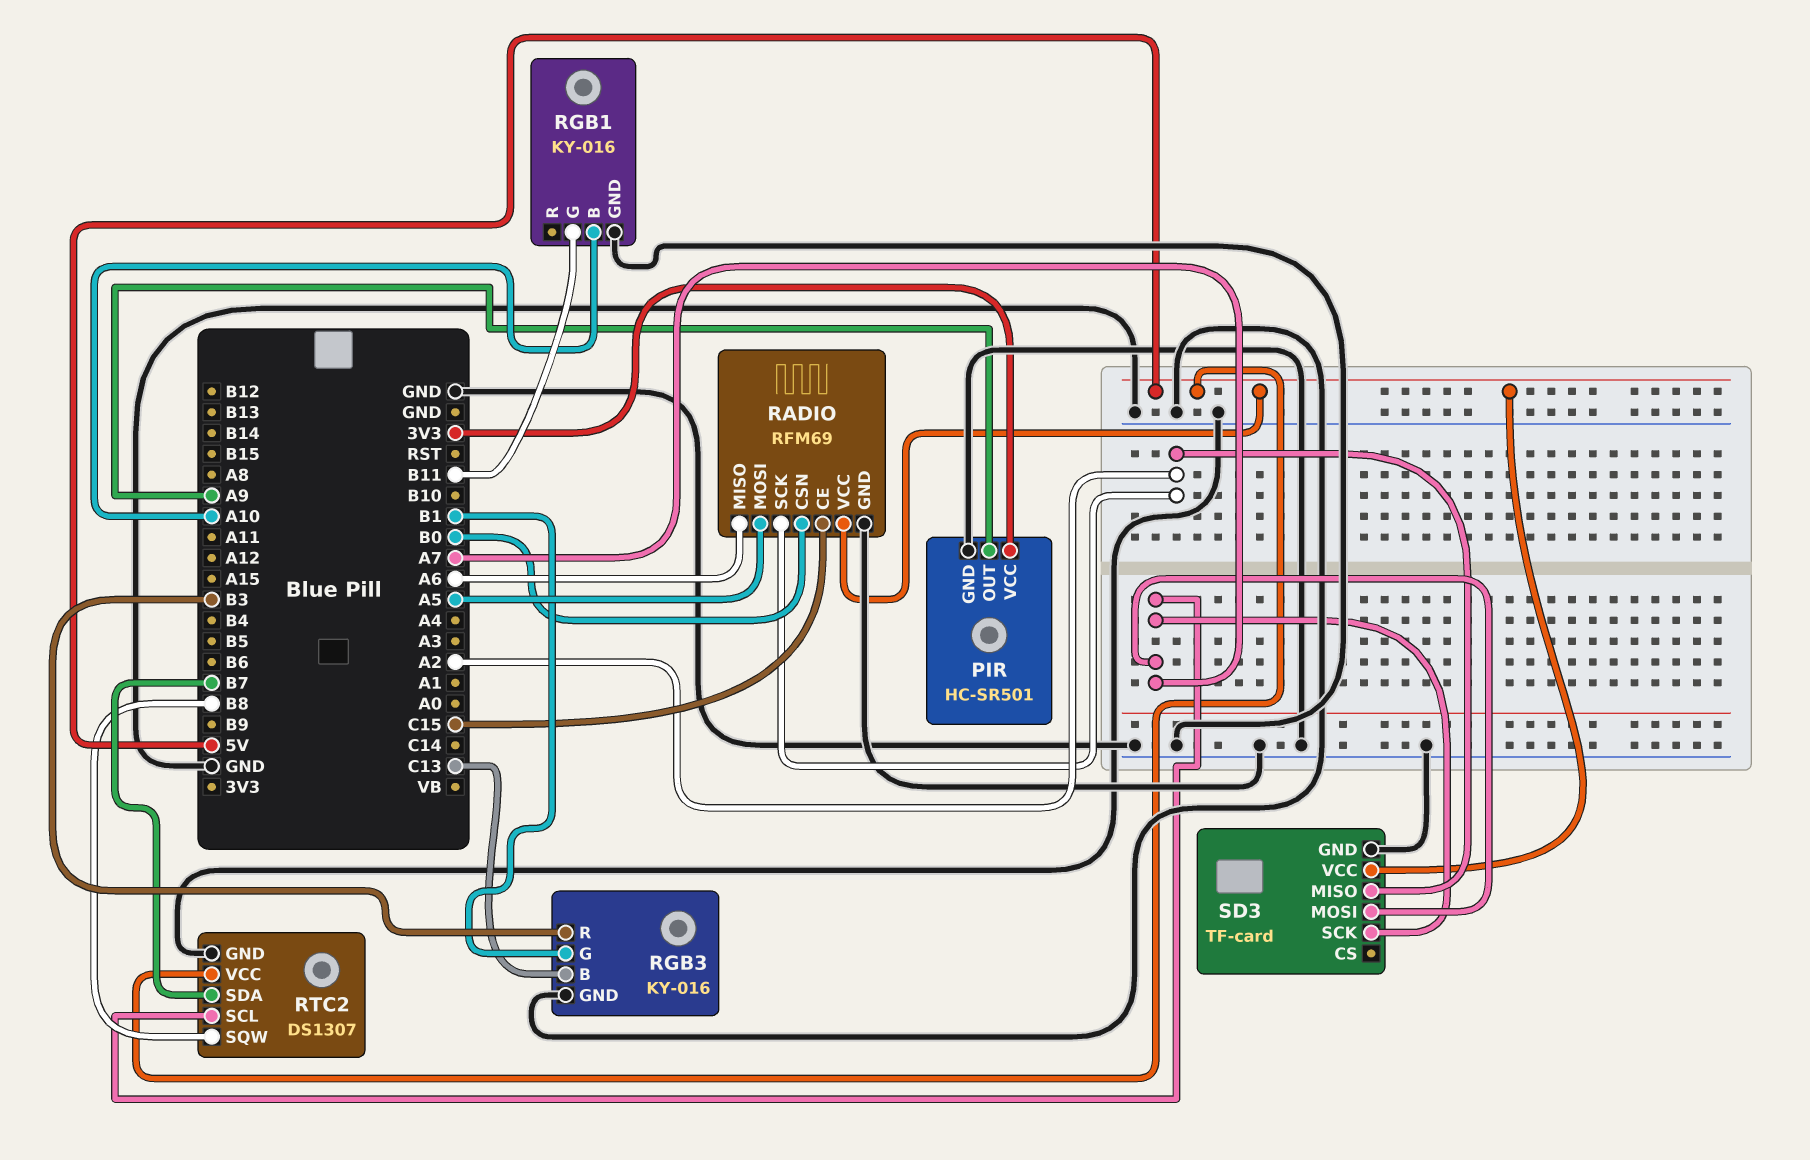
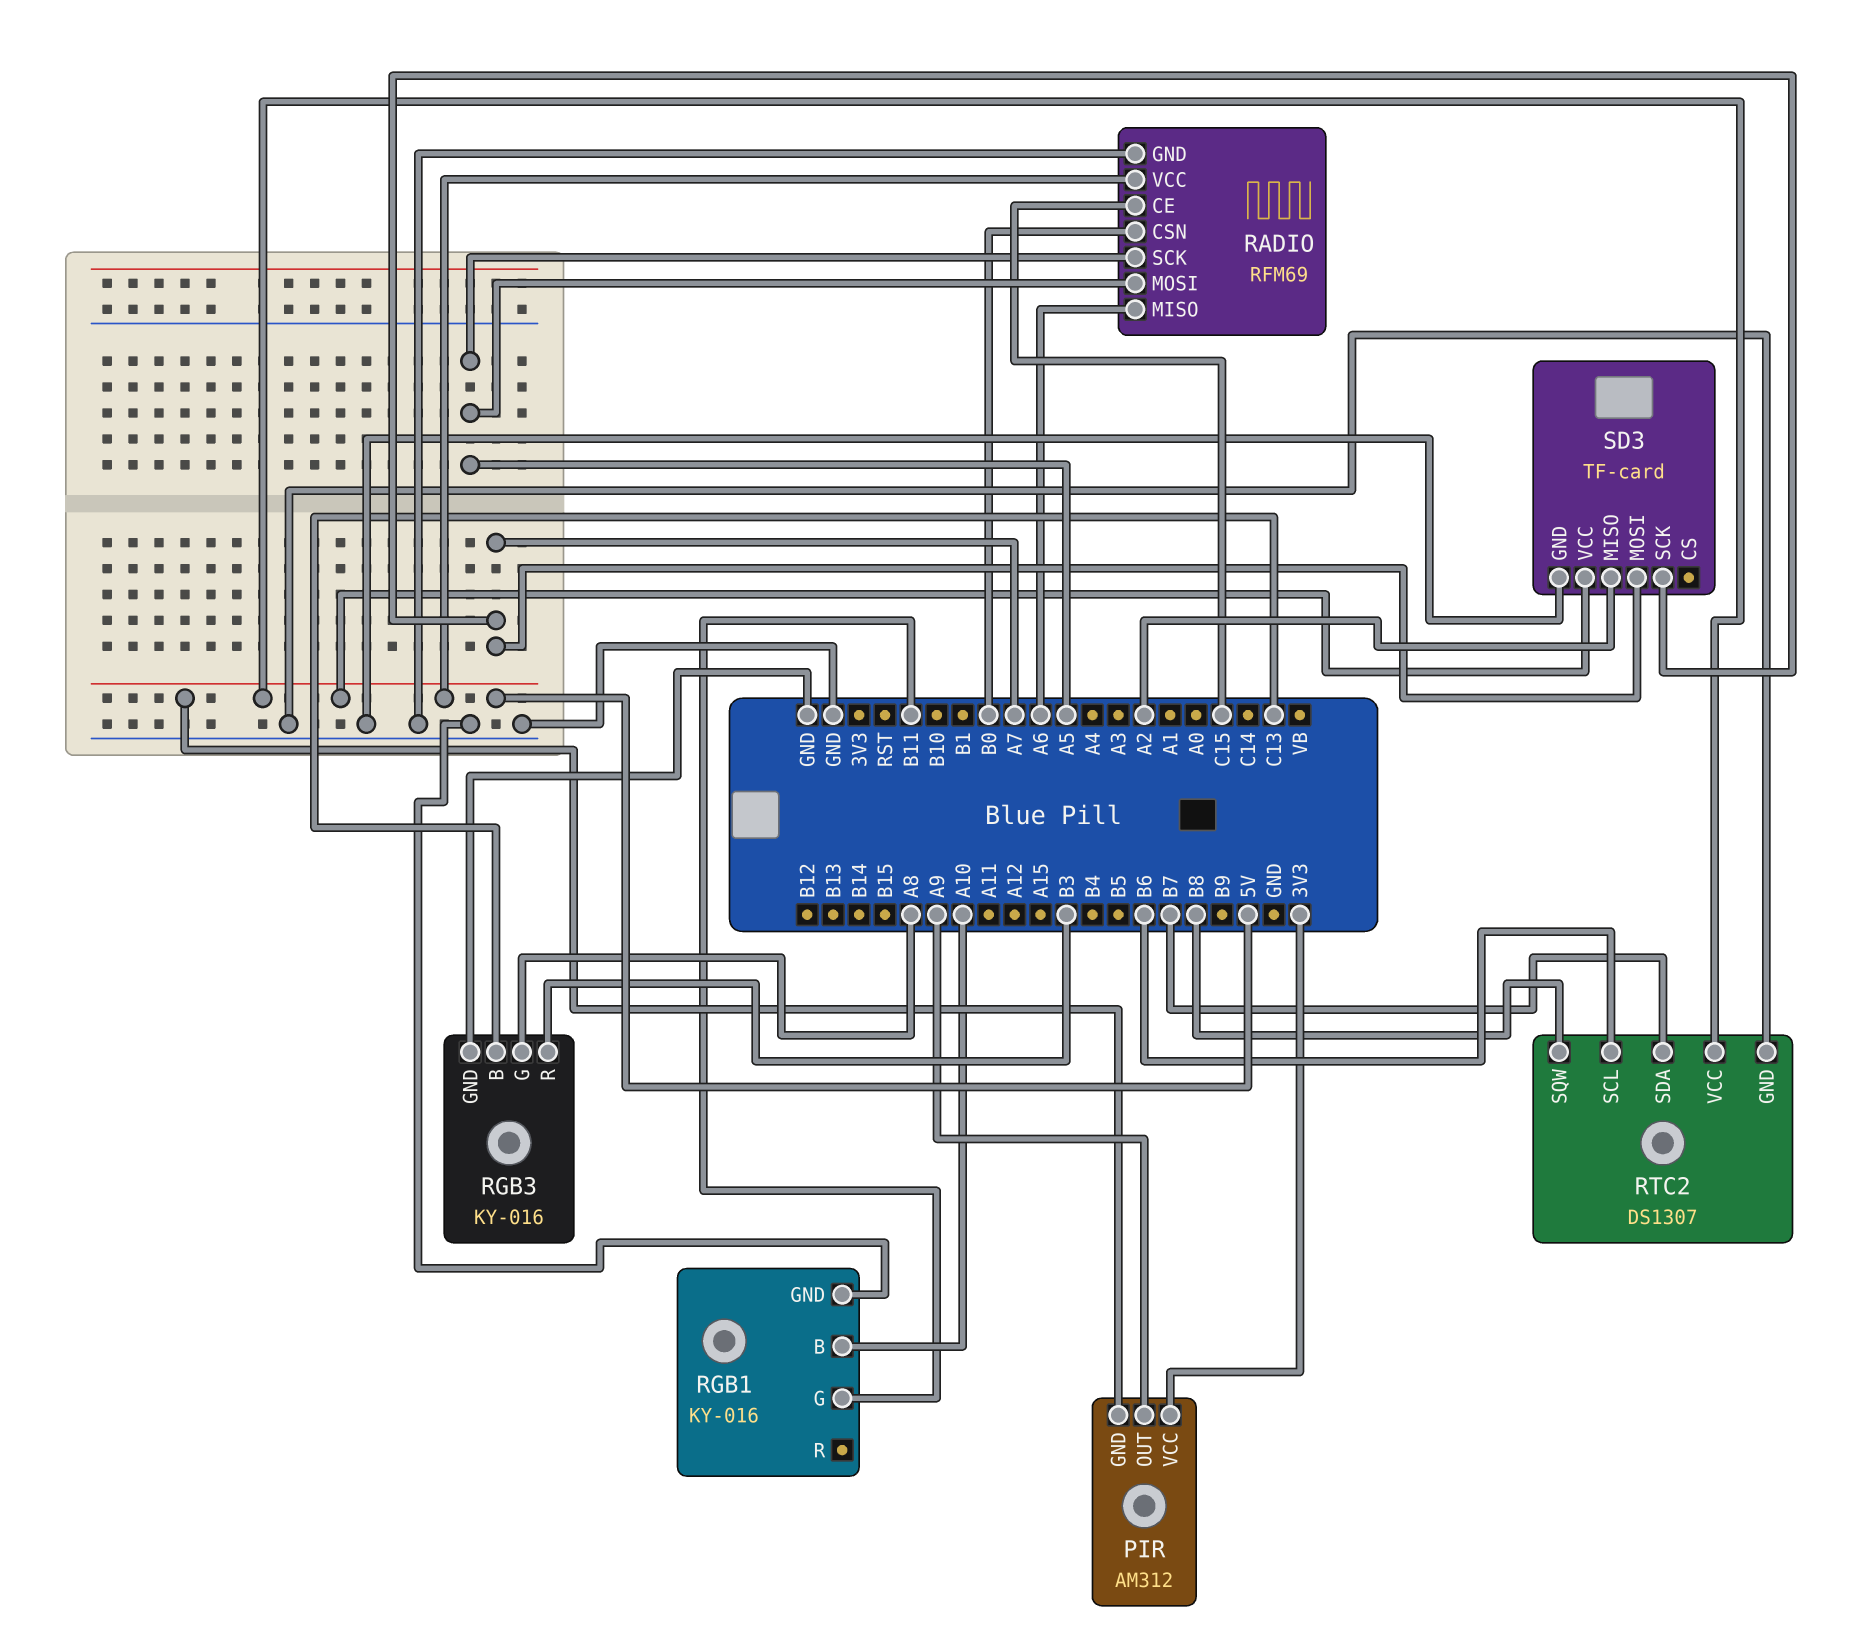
PIR: HC-SR501 -> AM312
PIR pin GND: GND -> 5V
RADIO pin SCK: A2 -> A5
RGB3 pin G: B1 -> A8
RTC2 pin SCL: A7 -> B6

